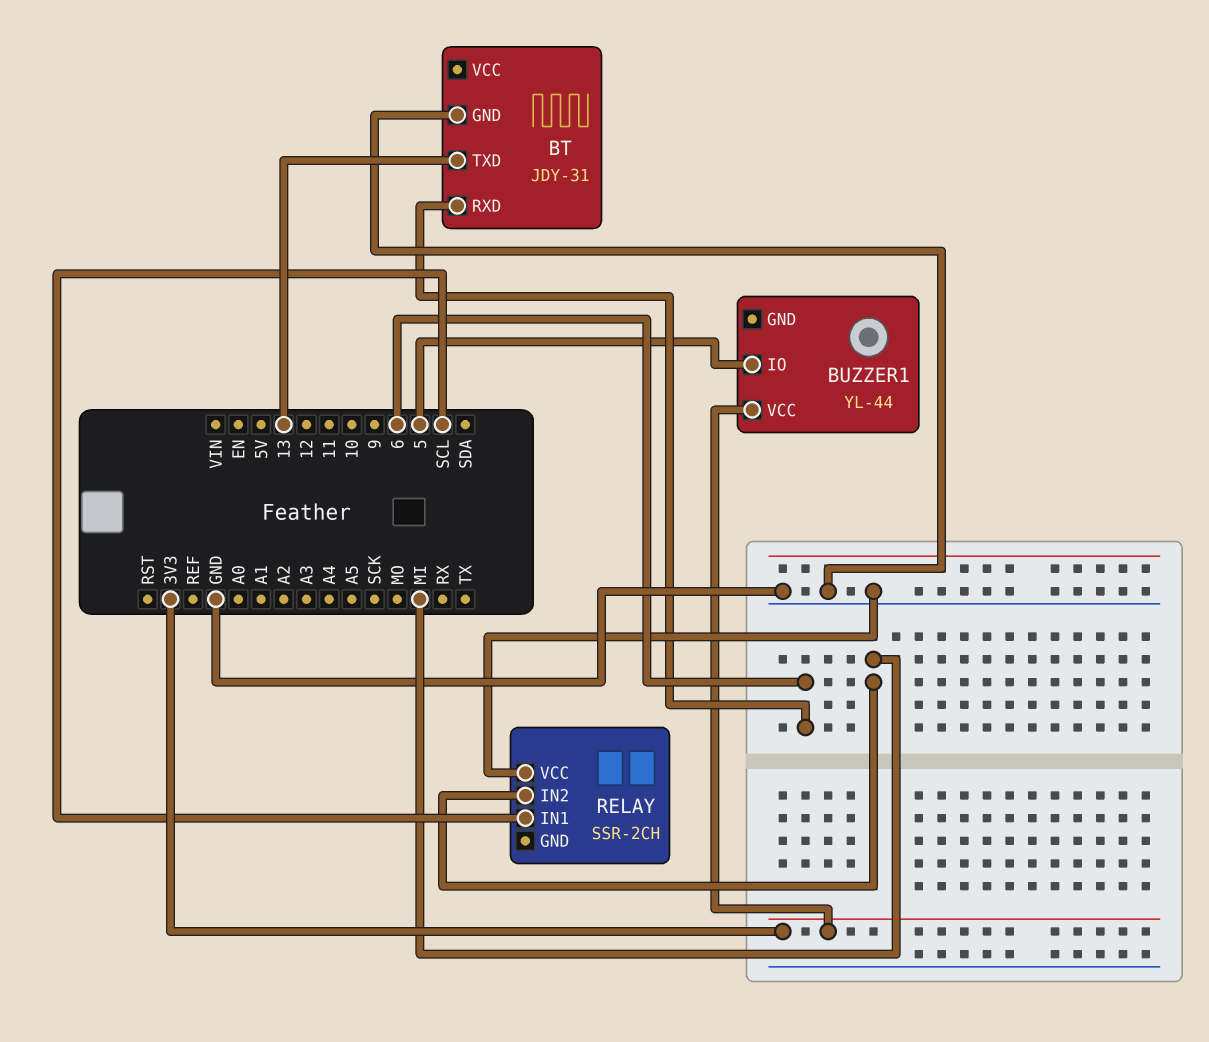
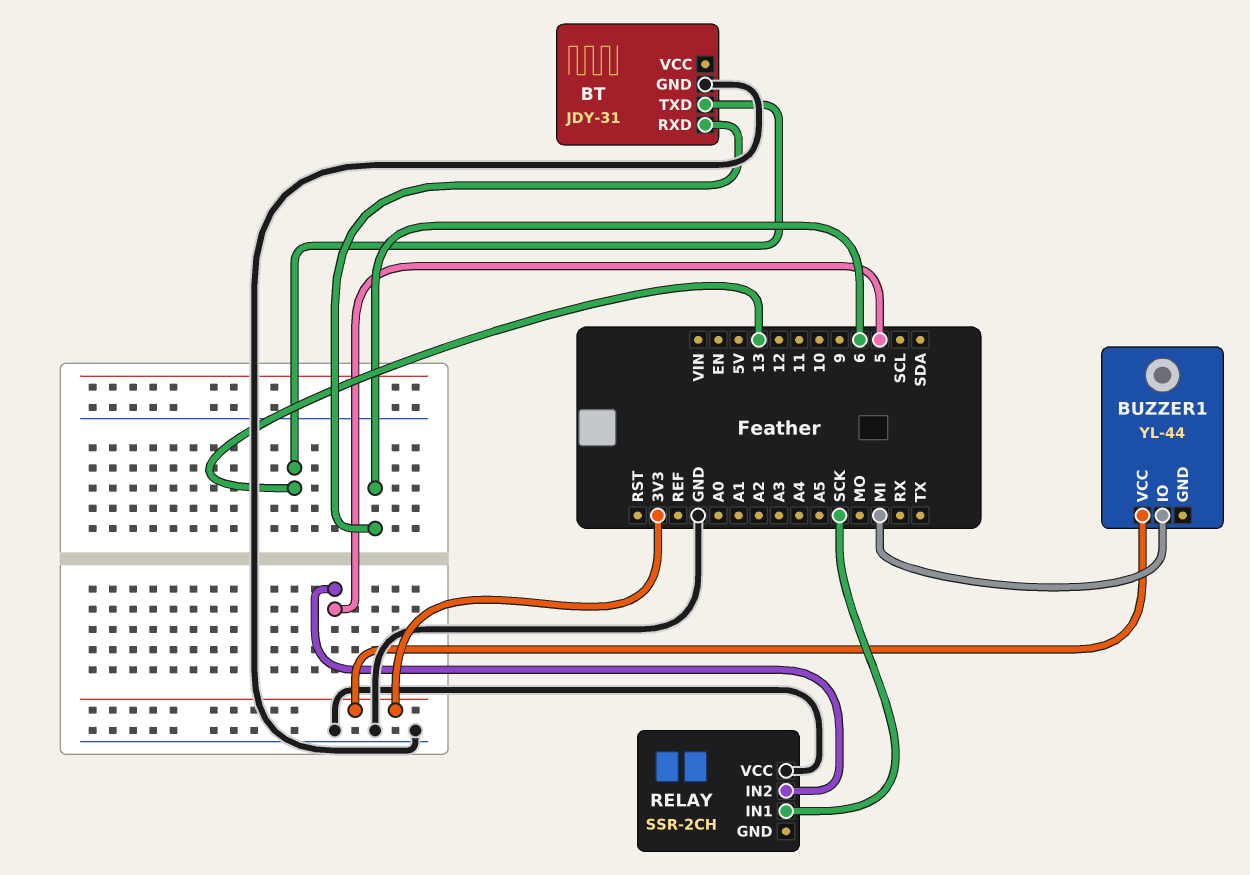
BUZZER1 pin IO: 5 -> MI
RELAY pin IN1: SCL -> SCK
RELAY pin IN2: MI -> 5

